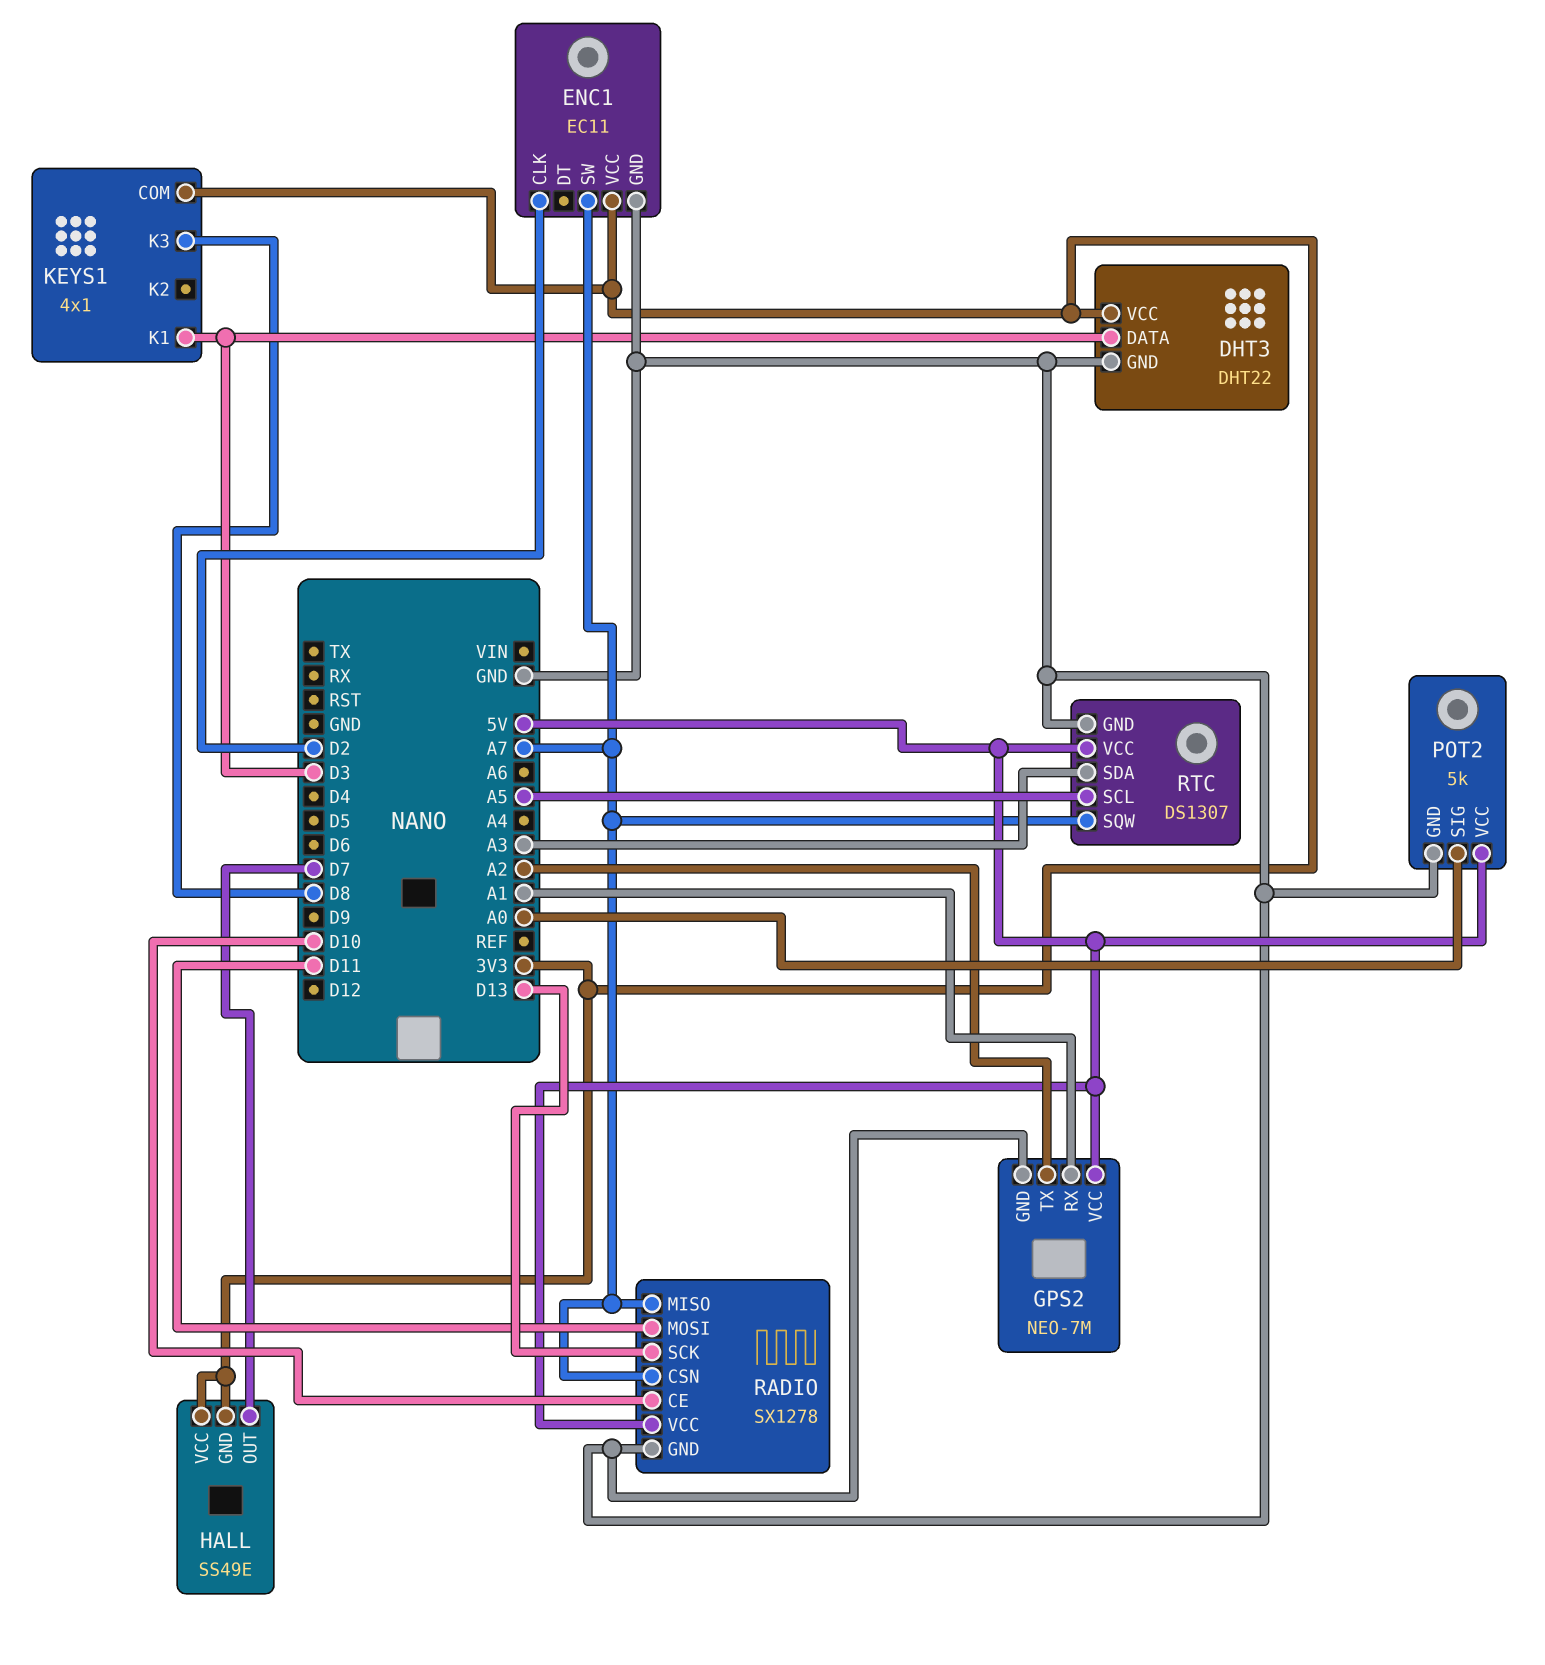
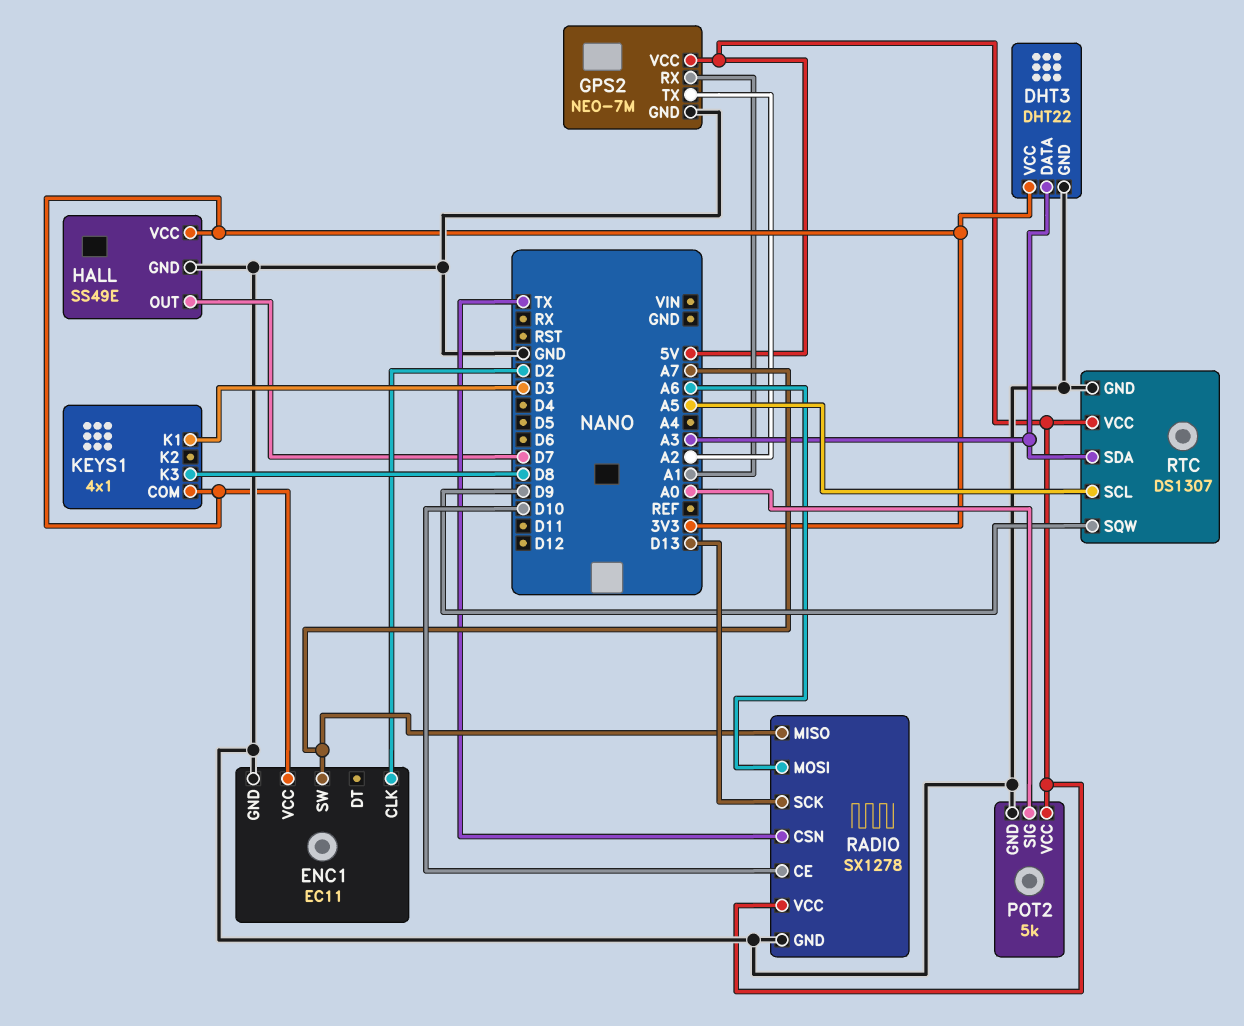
DHT3 pin DATA: D3 -> A3
HALL pin GND: 3V3 -> GND
RADIO pin CSN: A7 -> TX
RADIO pin MOSI: D11 -> A6
RTC pin SQW: A7 -> D9

